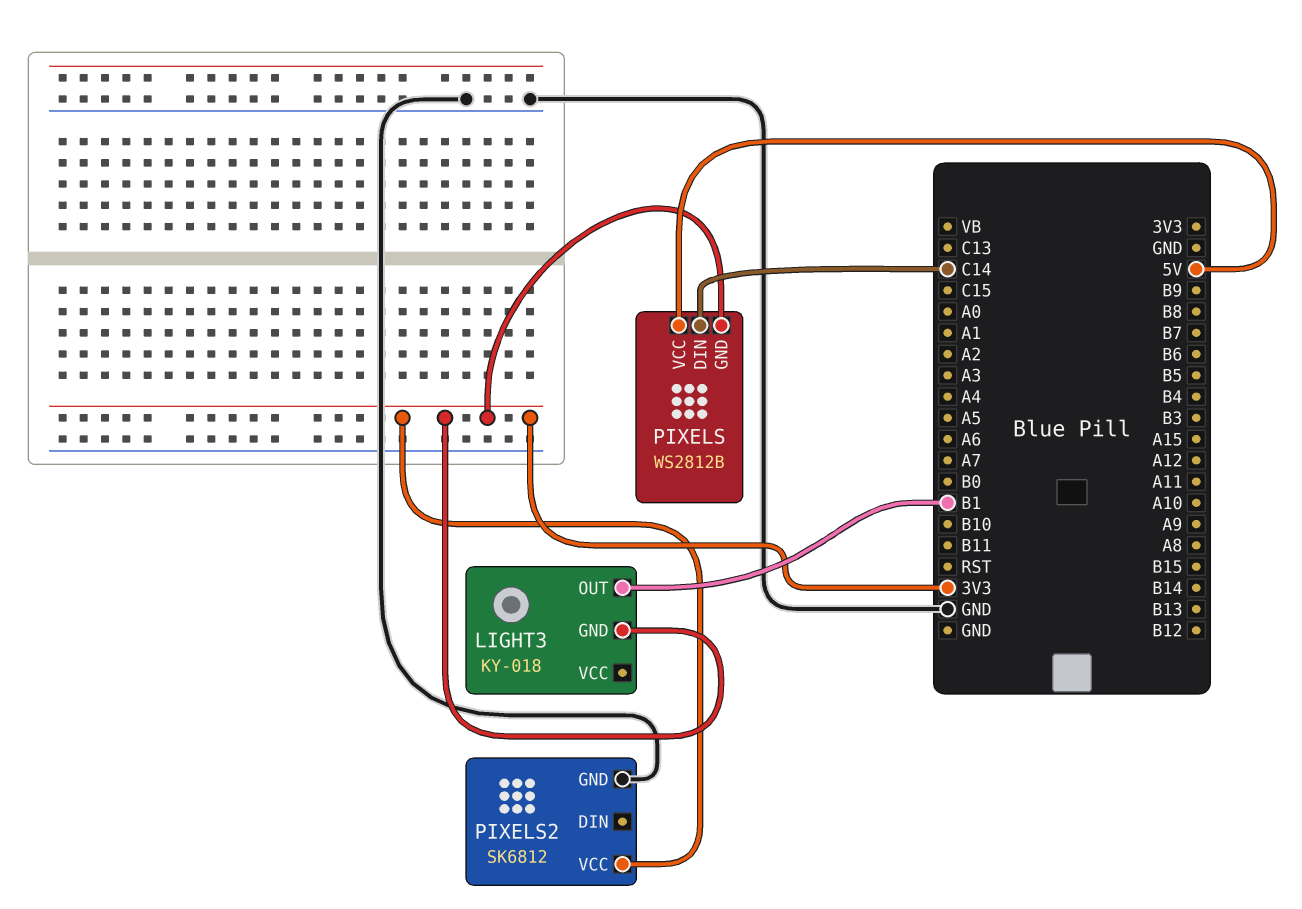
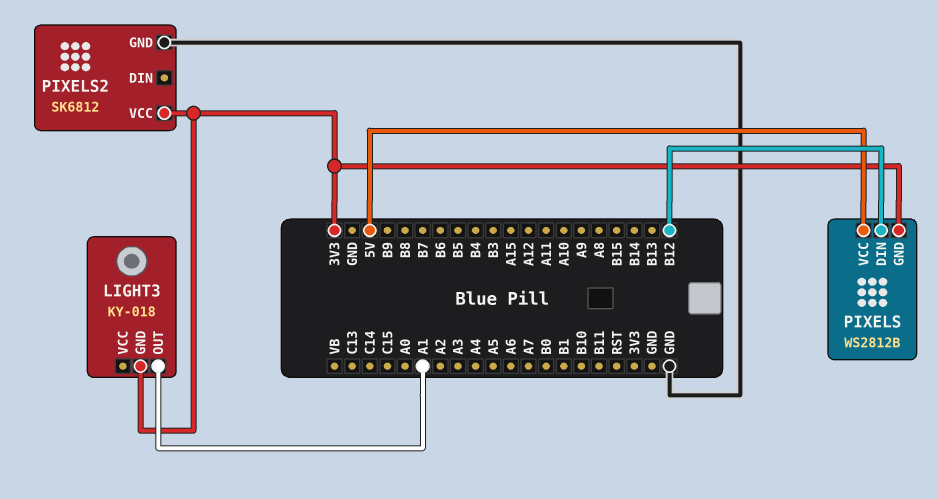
LIGHT3 pin OUT: B1 -> A1
PIXELS pin DIN: C14 -> B12

